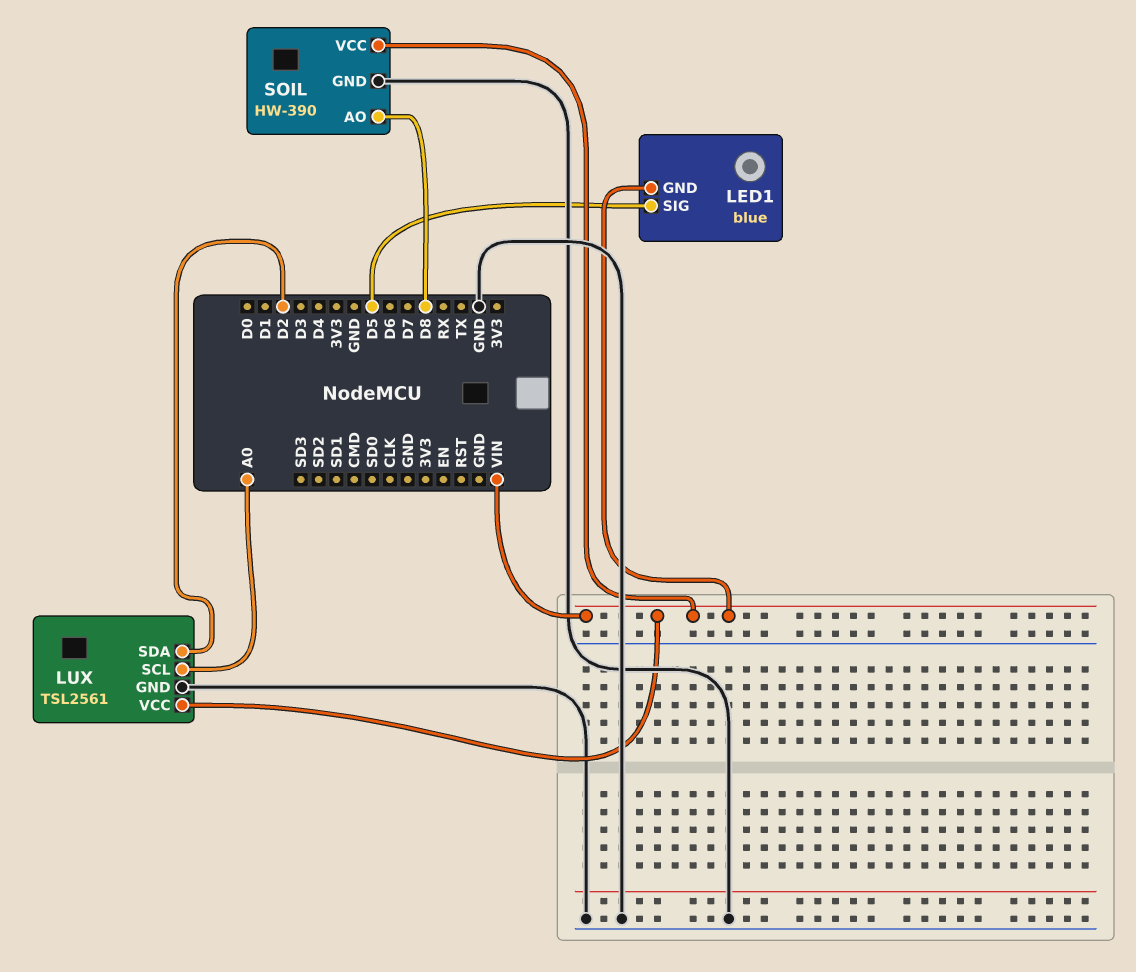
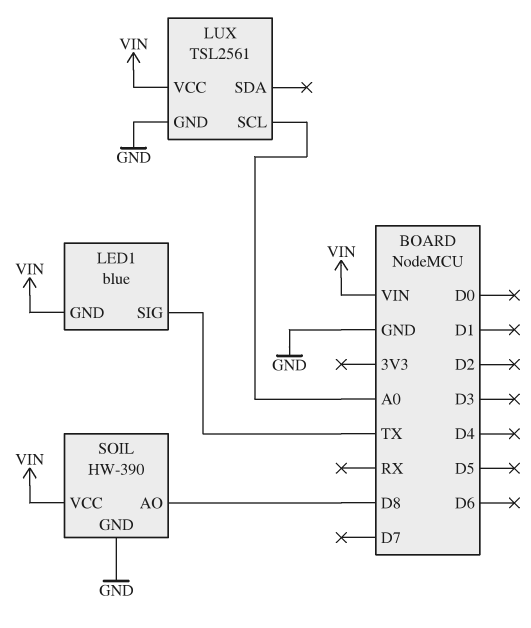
LED1 pin SIG: D5 -> TX
LUX pin SDA: D2 -> none

